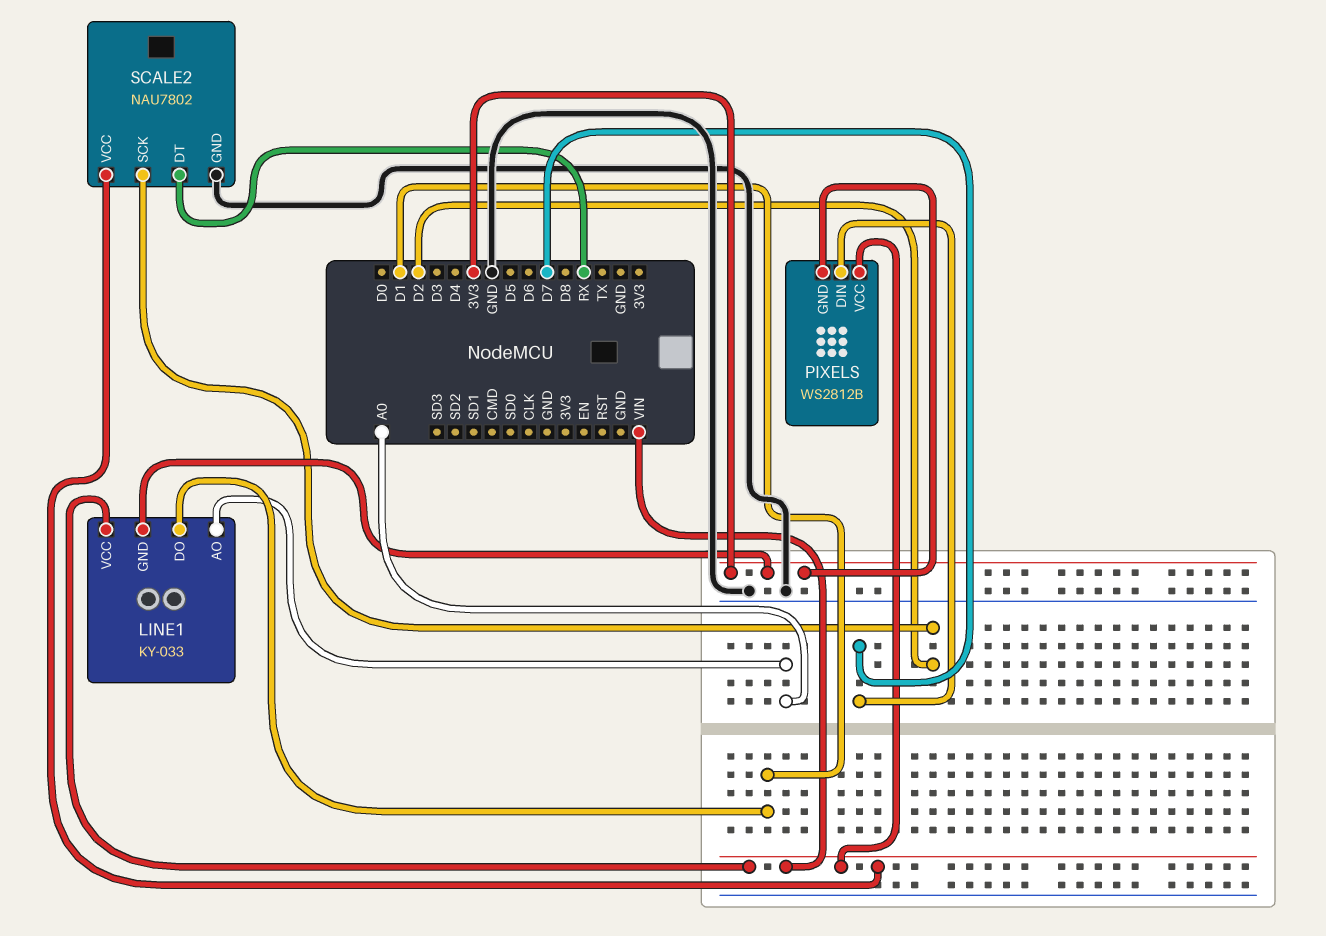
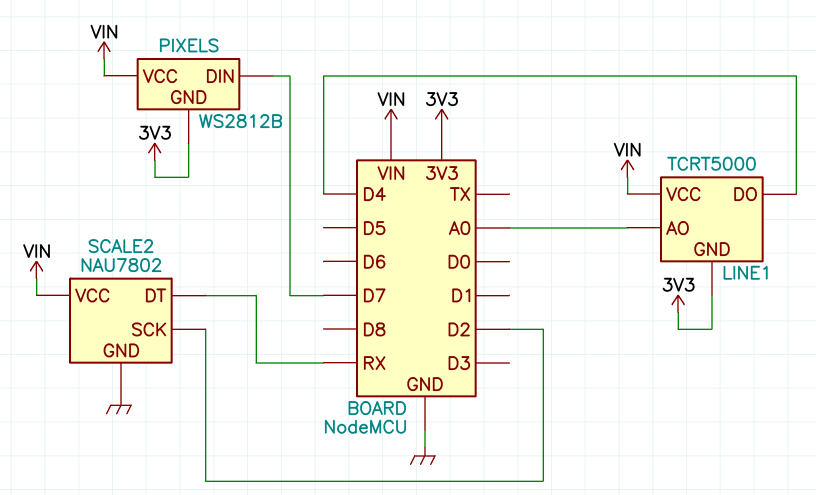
LINE1: KY-033 -> TCRT5000
LINE1 pin DO: D1 -> D4

